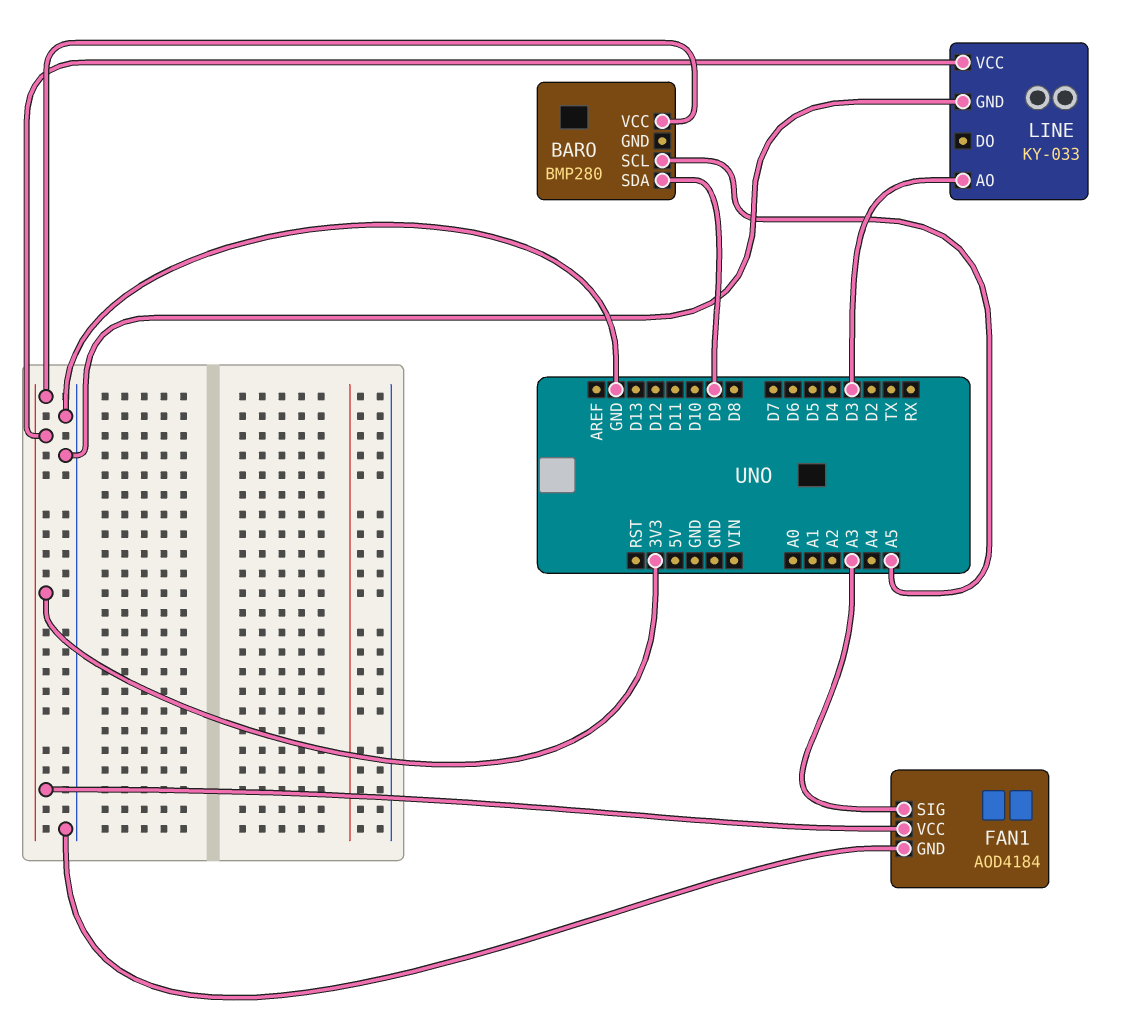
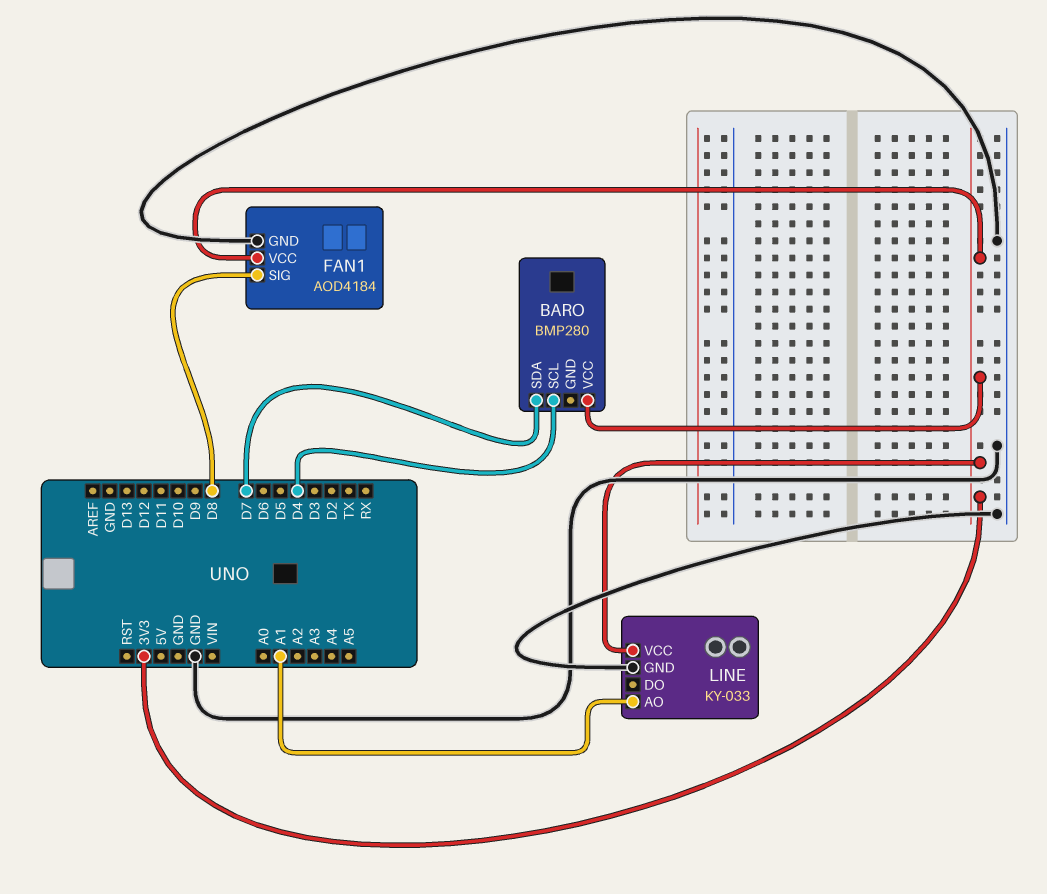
BARO pin SCL: A5 -> D4
BARO pin SDA: D9 -> D7
FAN1 pin SIG: A3 -> D8
LINE pin AO: D3 -> A1

